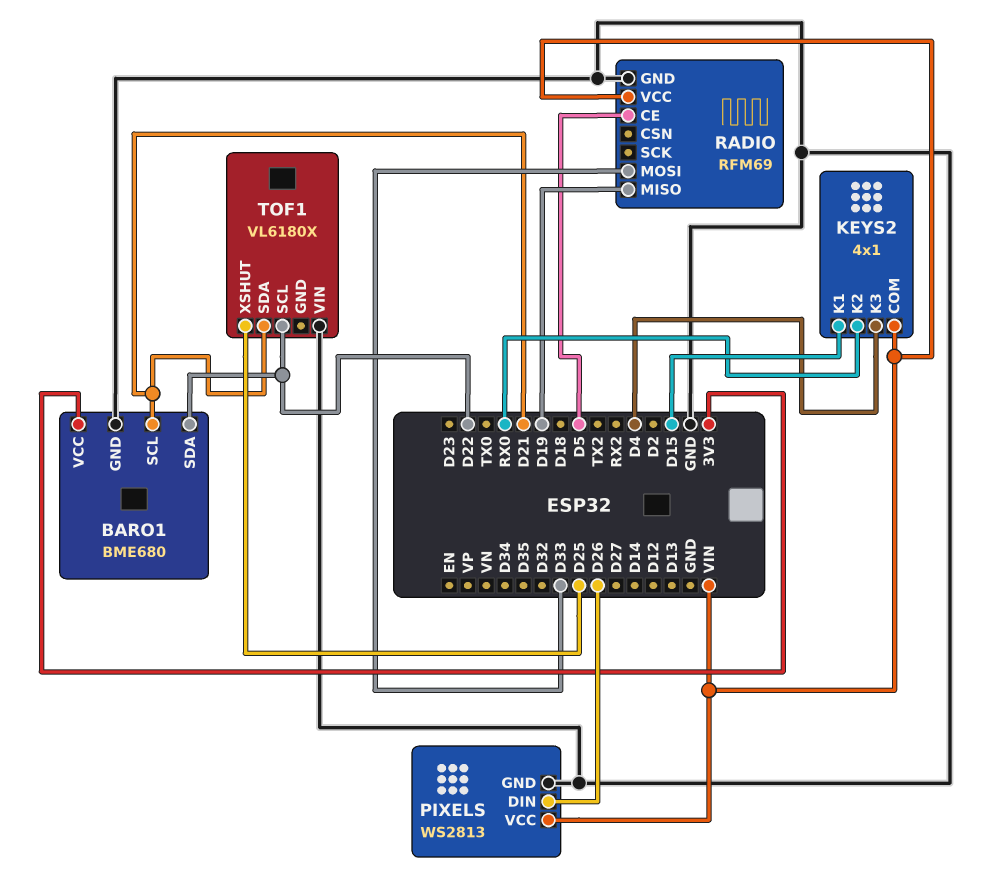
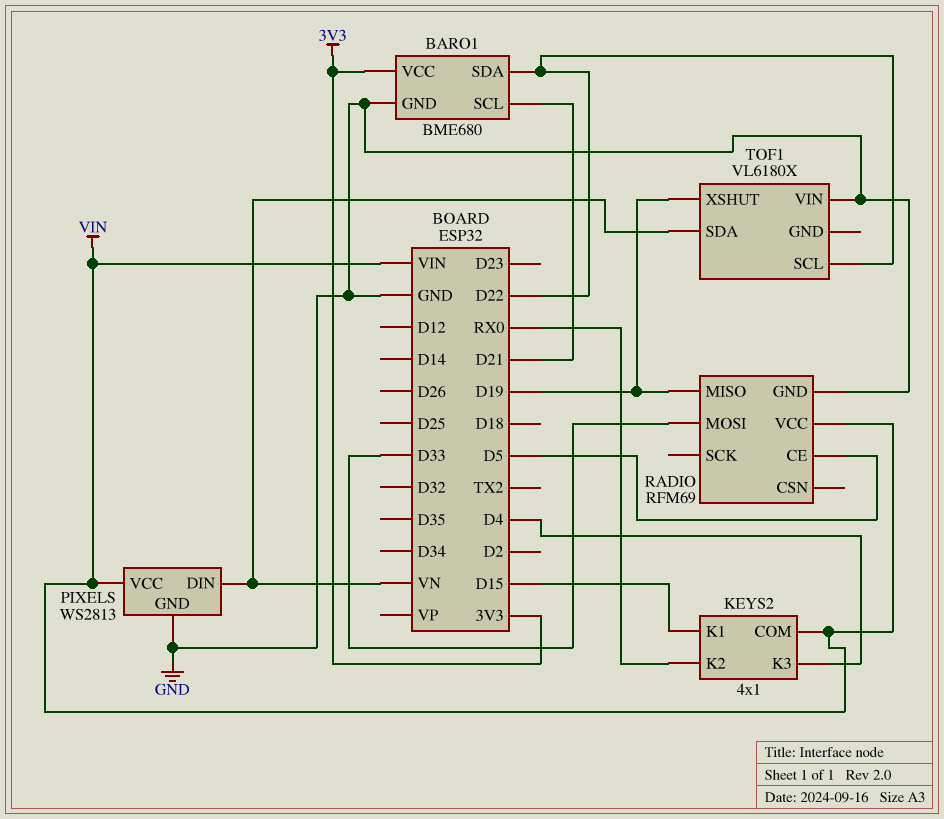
PIXELS pin DIN: D26 -> VN
TOF1 pin SDA: D21 -> VN
TOF1 pin XSHUT: D25 -> D19

